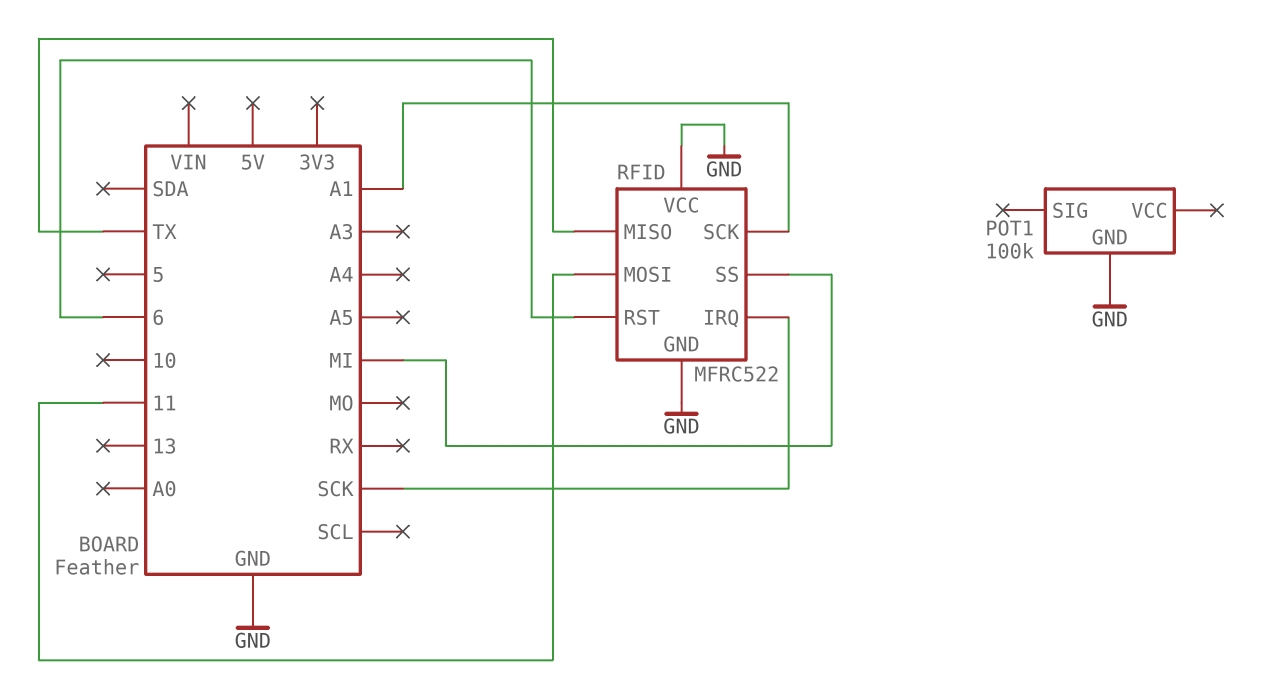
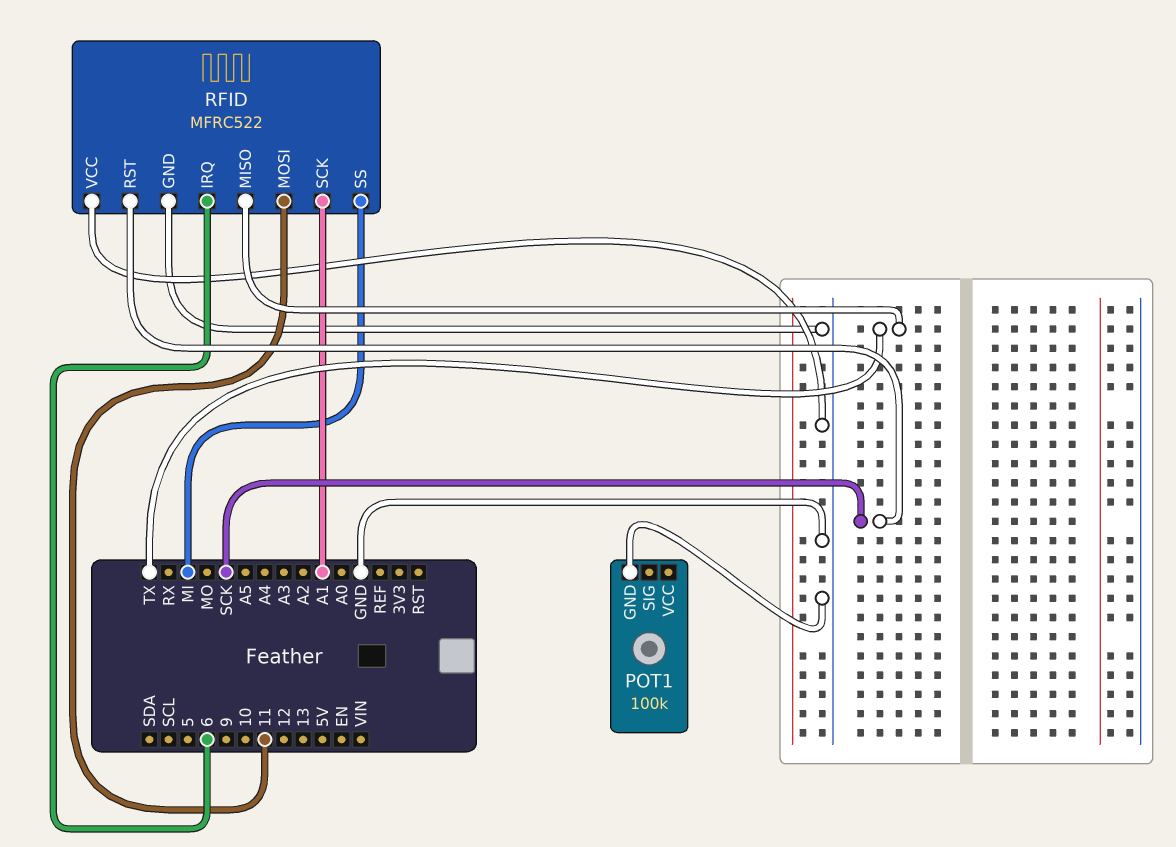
RFID pin IRQ: SCK -> 6
RFID pin RST: 6 -> SCK

